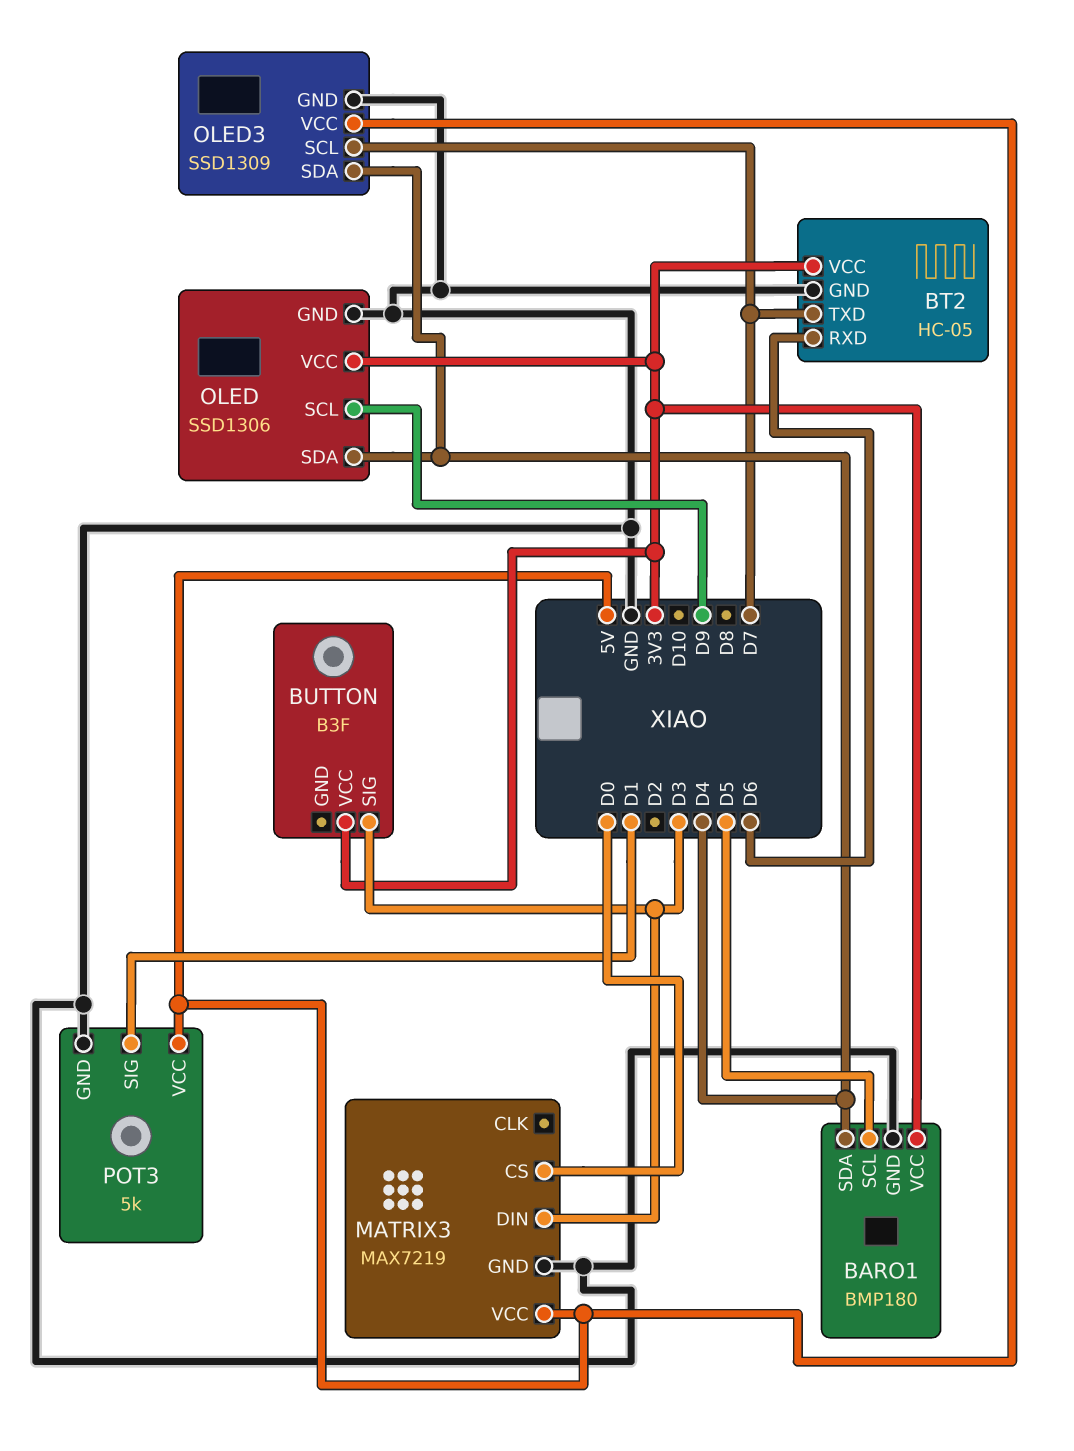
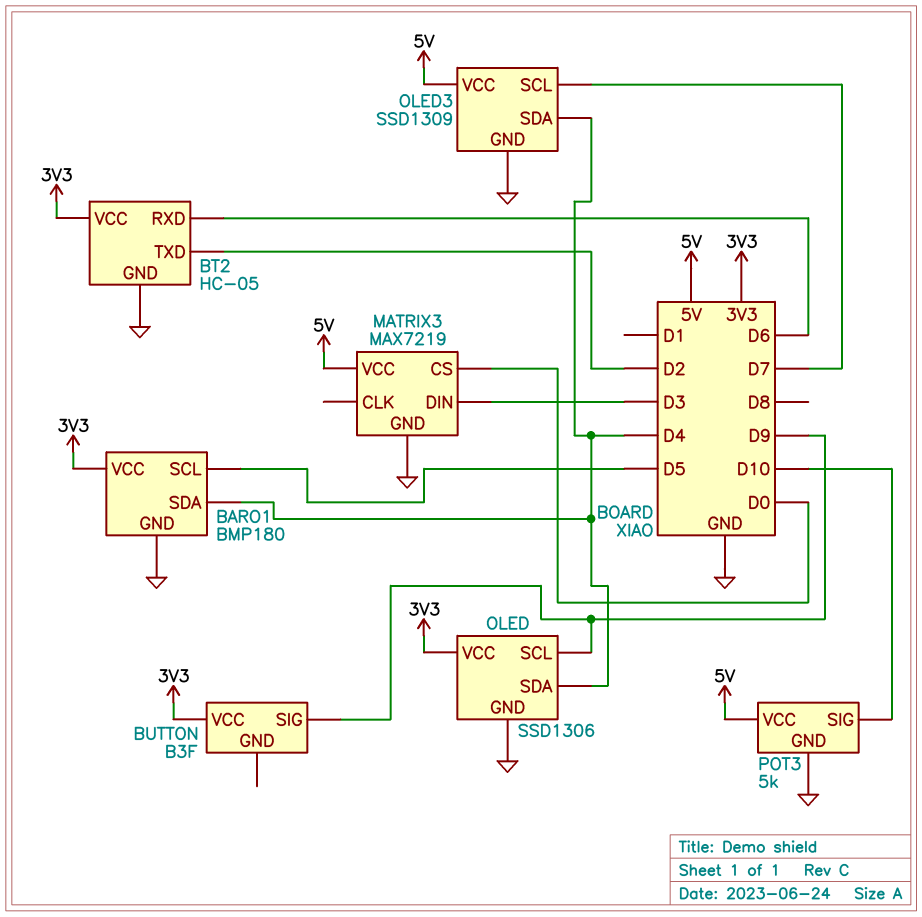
BT2 pin TXD: D7 -> D2
BUTTON pin SIG: D3 -> D9
POT3 pin SIG: D1 -> D10

